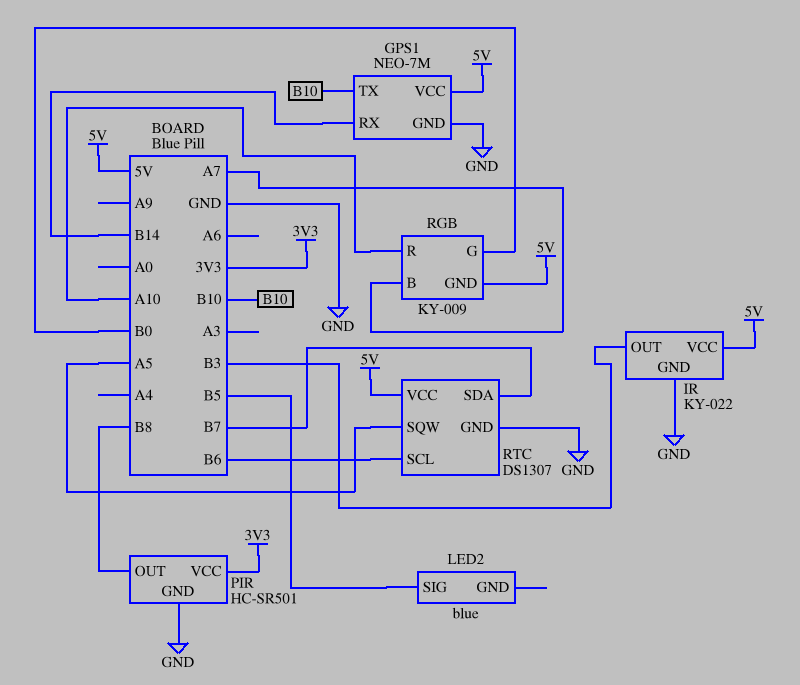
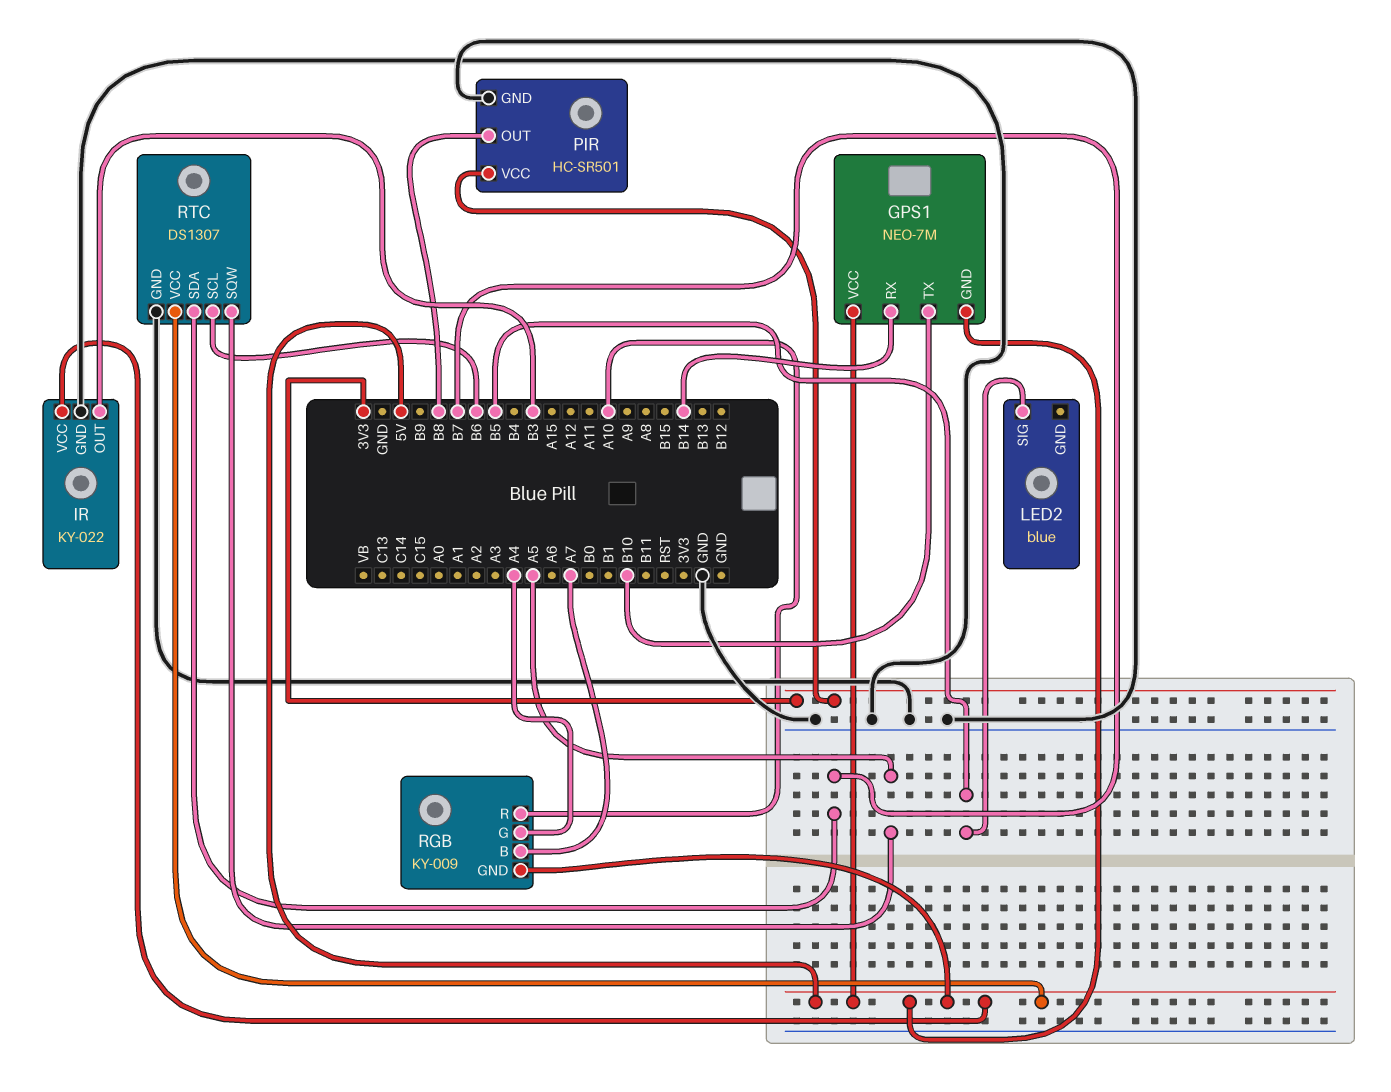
GPS1 pin GND: GND -> 5V
RGB pin G: B0 -> A4

